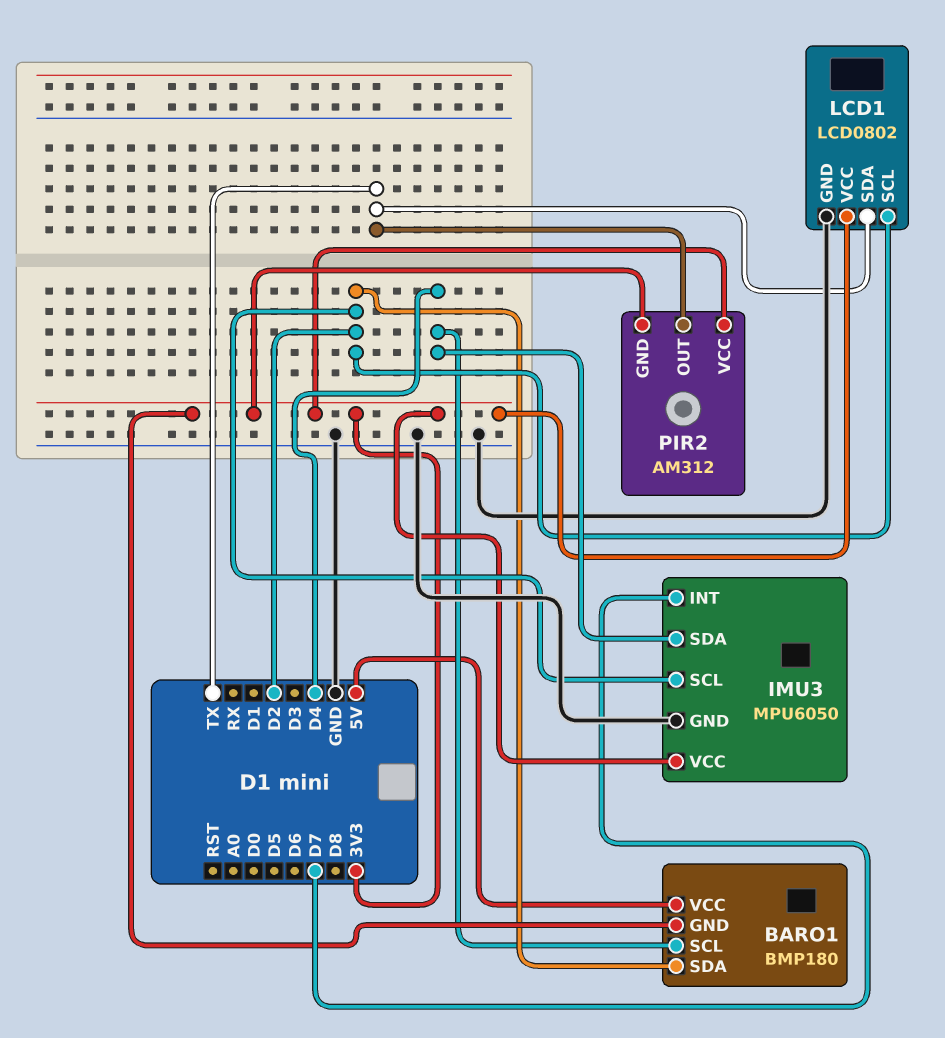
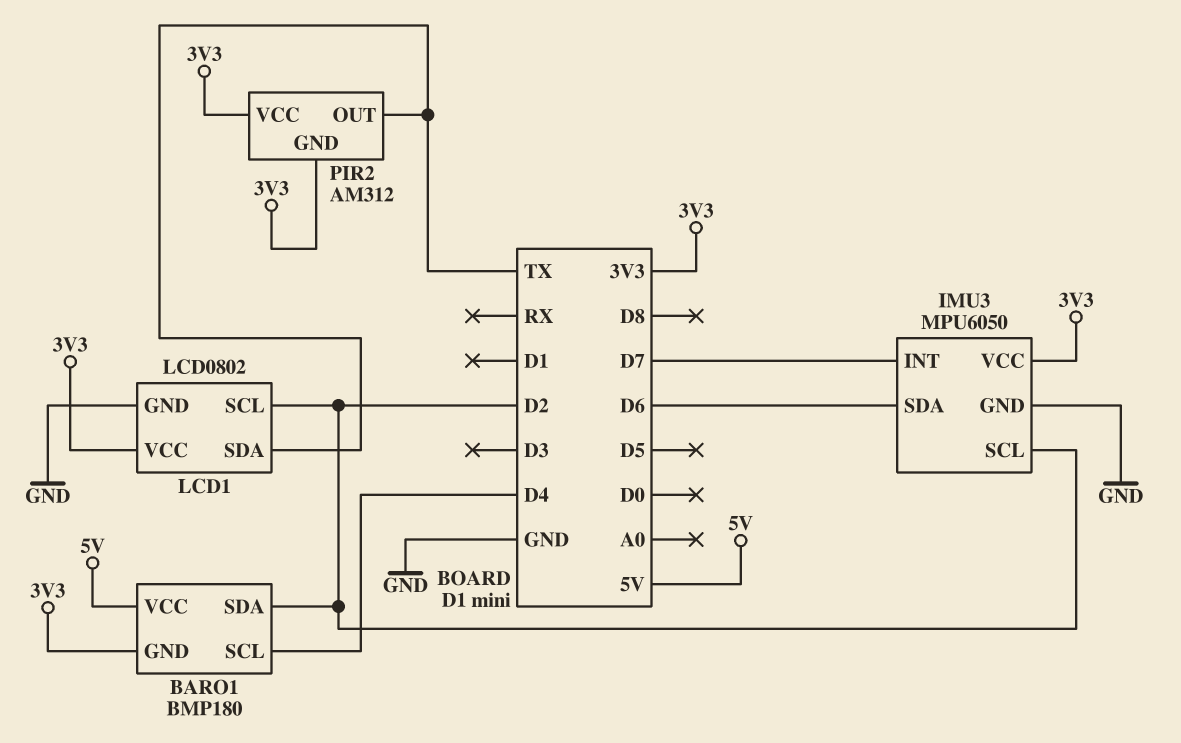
IMU3 pin SDA: D4 -> D6

